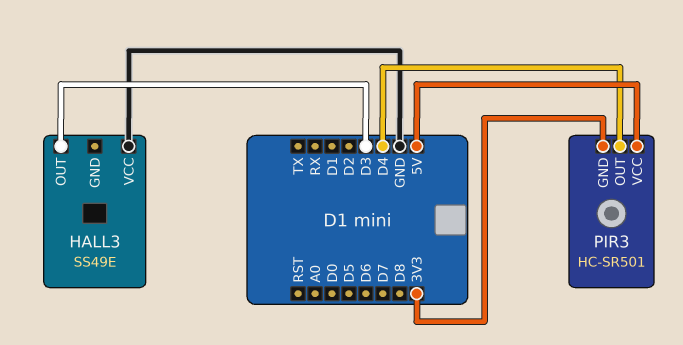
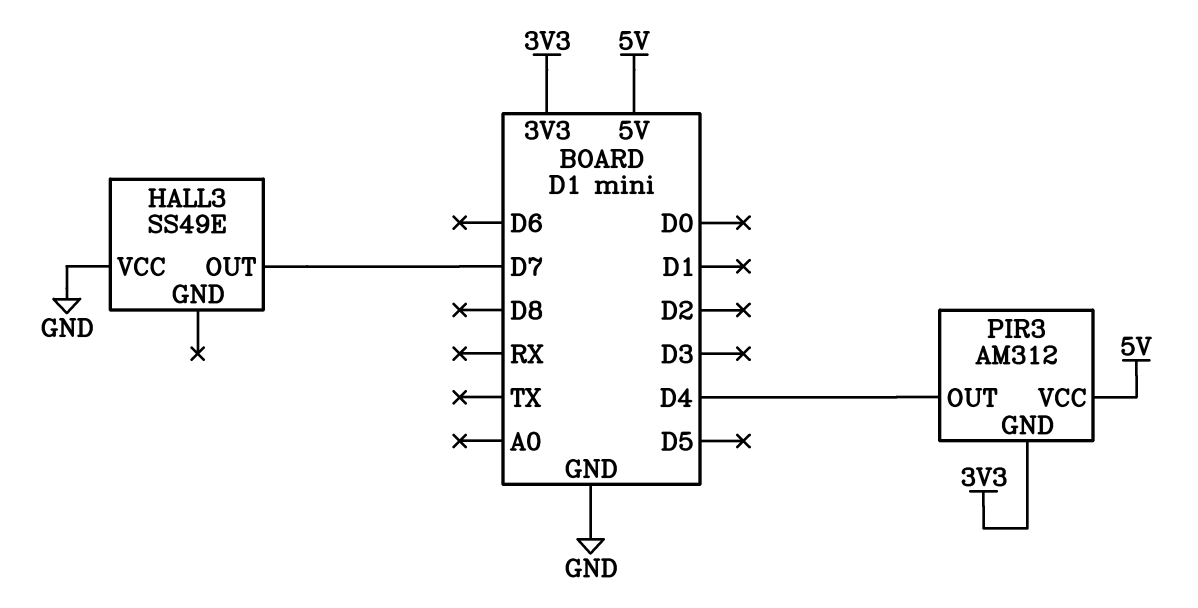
HALL3 pin OUT: D3 -> D7
PIR3: HC-SR501 -> AM312

